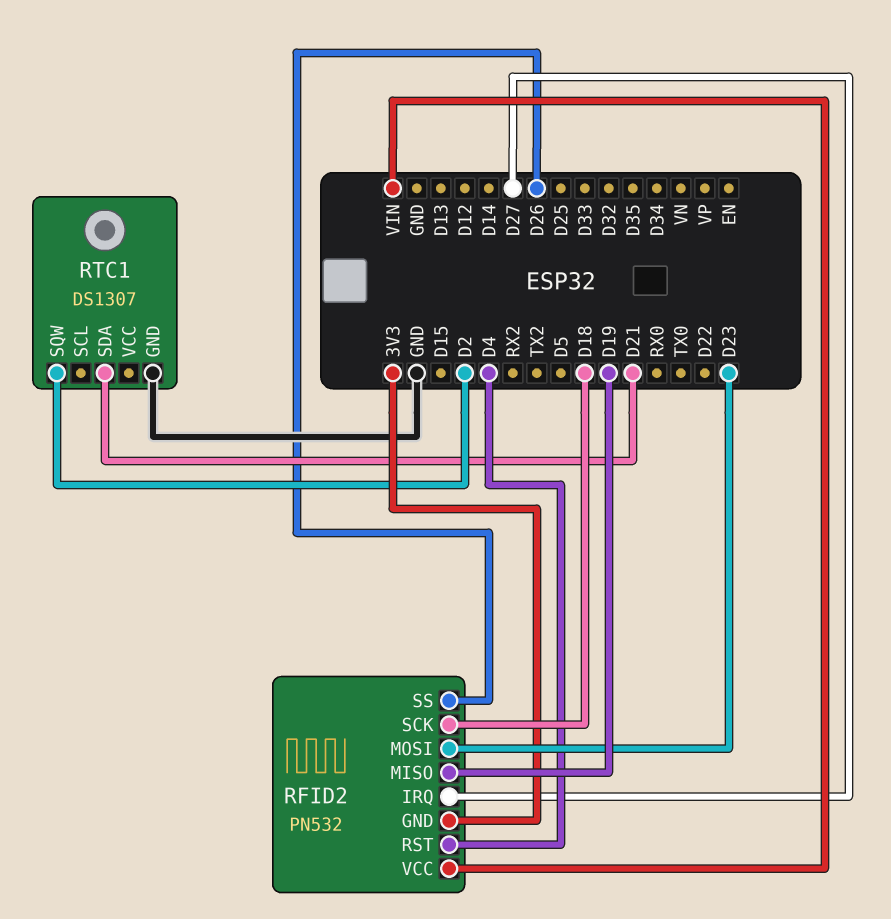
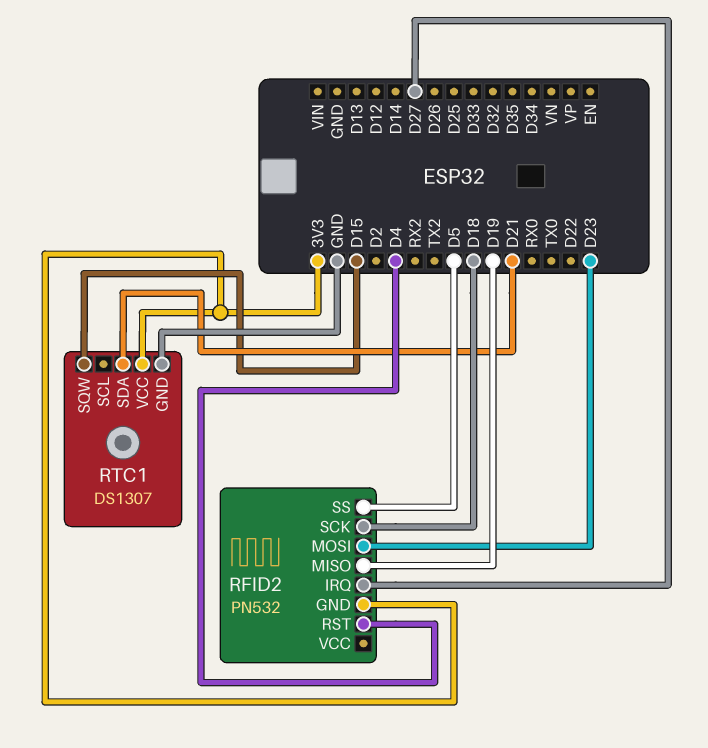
RFID2 pin SS: D26 -> D5
RFID2 pin VCC: VIN -> none
RTC1 pin SQW: D2 -> D15
RTC1 pin VCC: none -> 3V3

